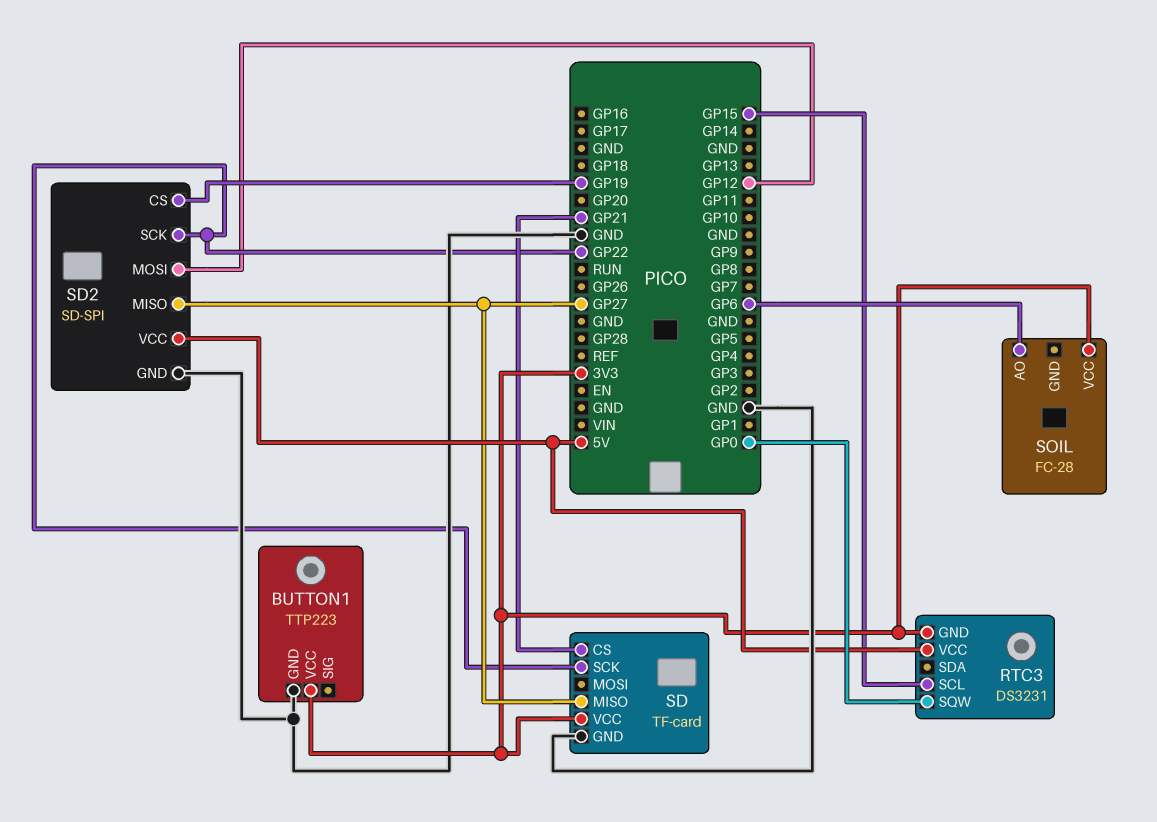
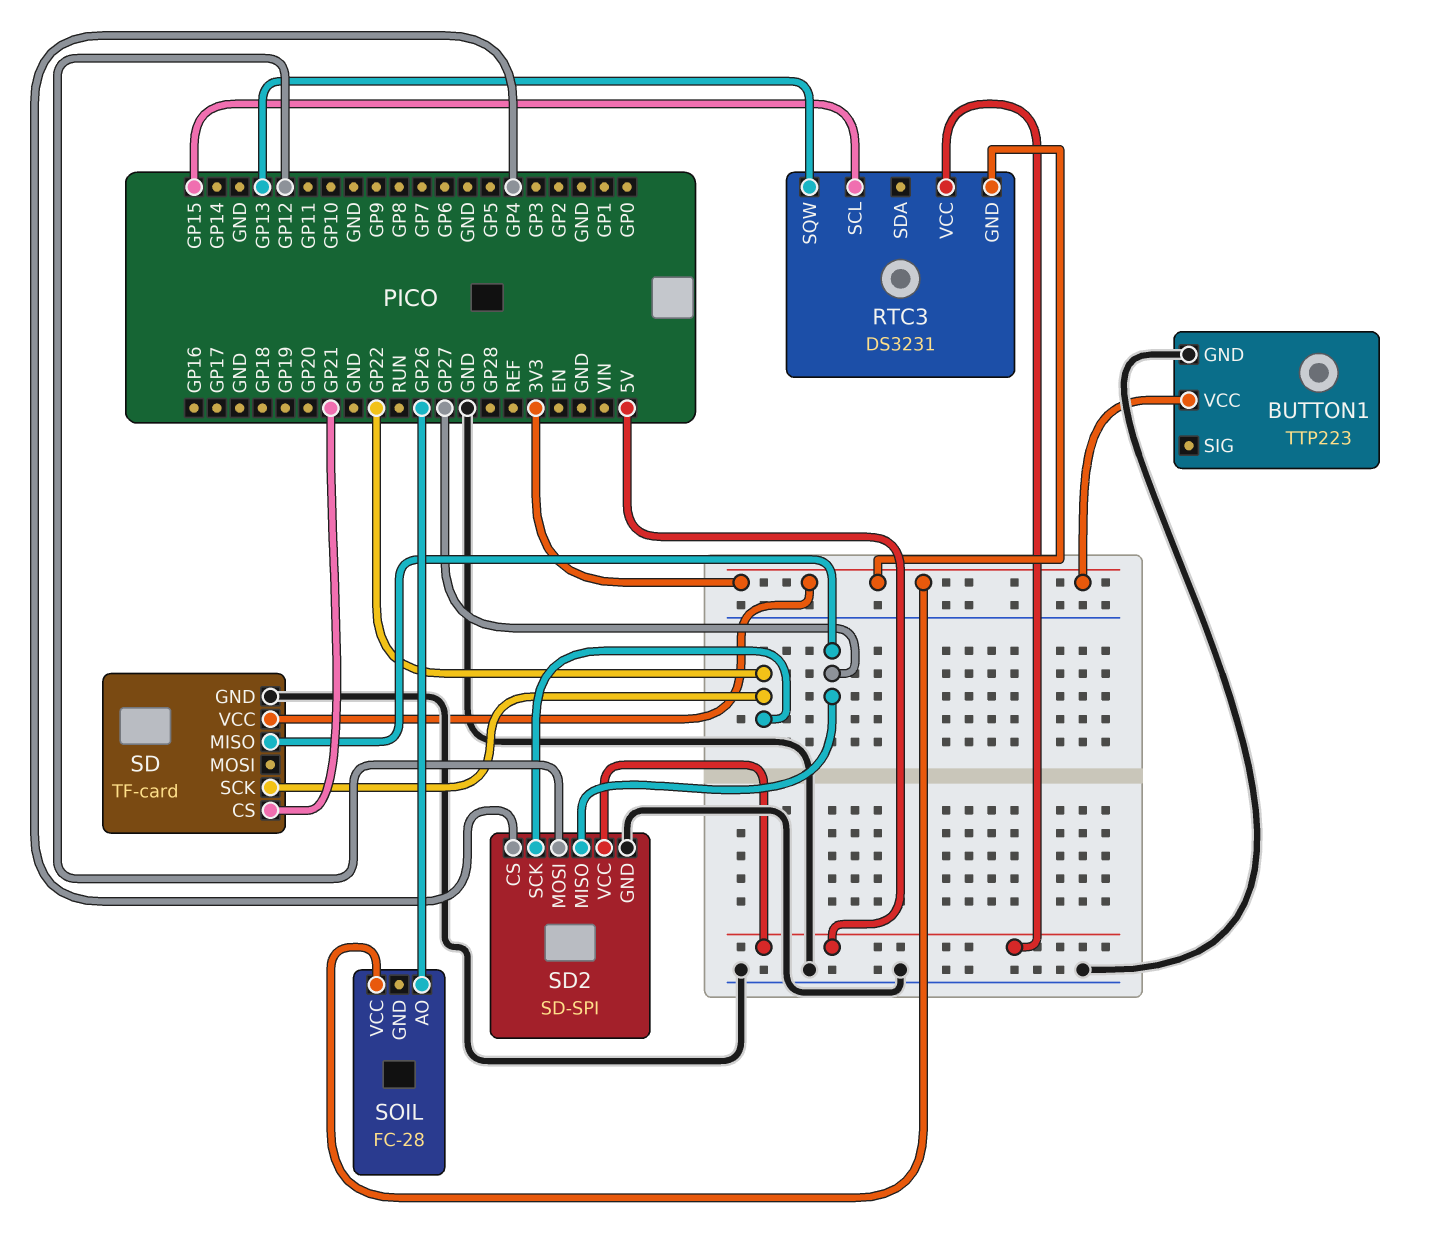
RTC3 pin SQW: GP0 -> GP13
SD2 pin CS: GP19 -> GP4
SOIL pin AO: GP6 -> GP26

